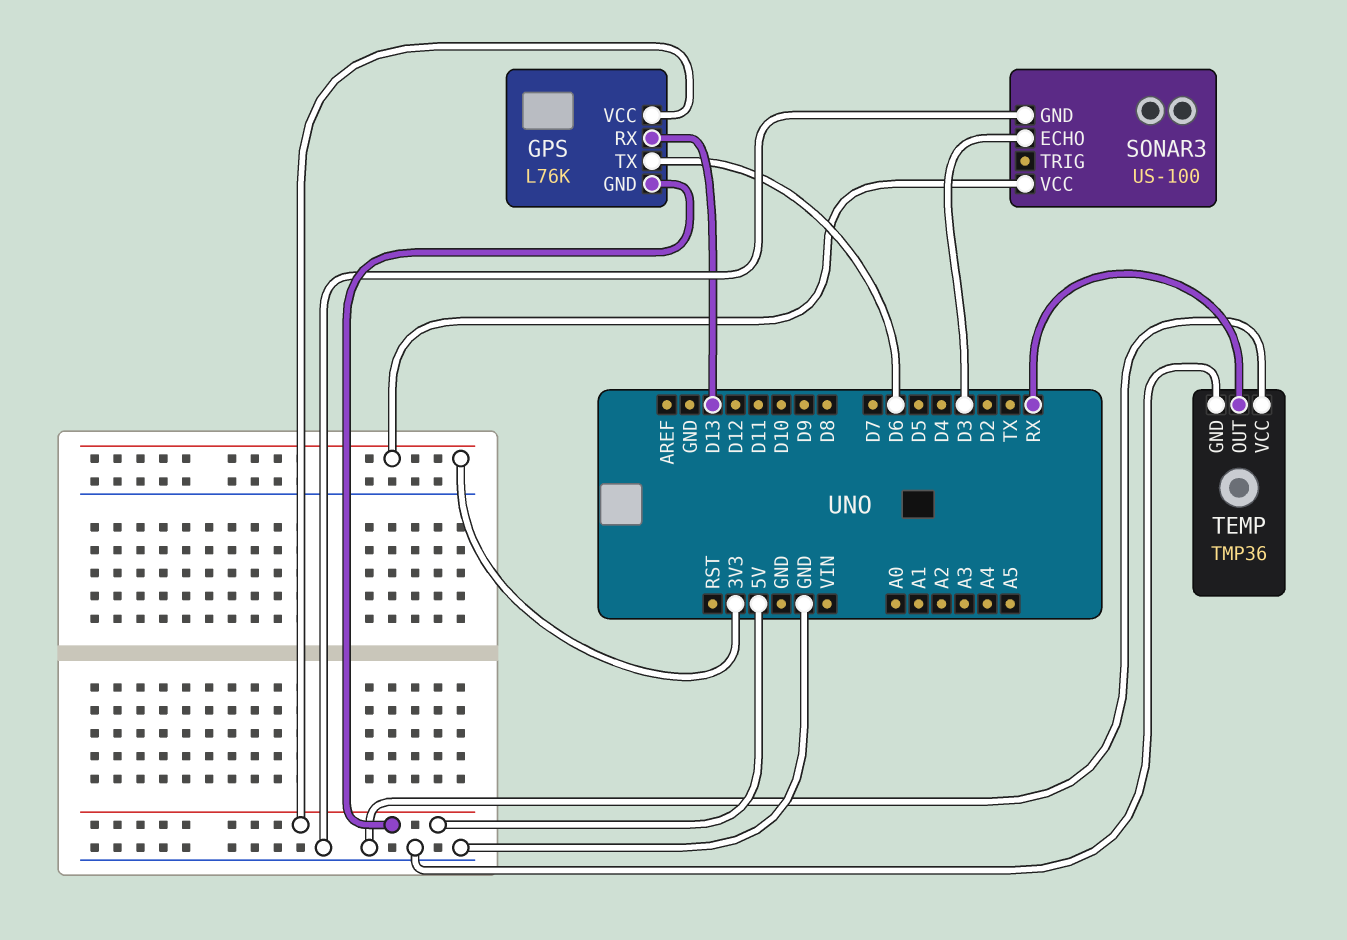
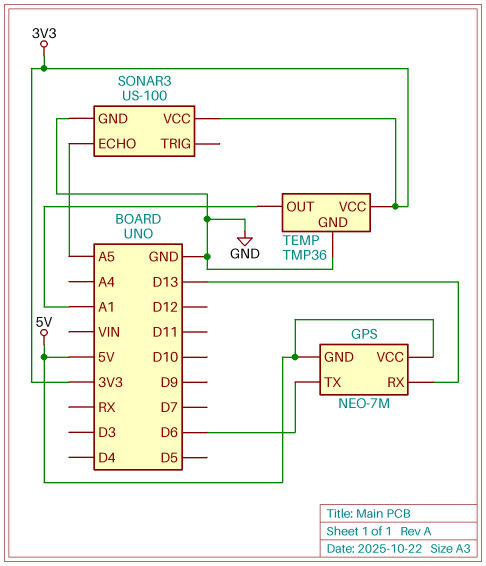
GPS: L76K -> NEO-7M
SONAR3 pin ECHO: D3 -> A5
TEMP pin OUT: RX -> A1
TEMP pin VCC: GND -> 3V3

